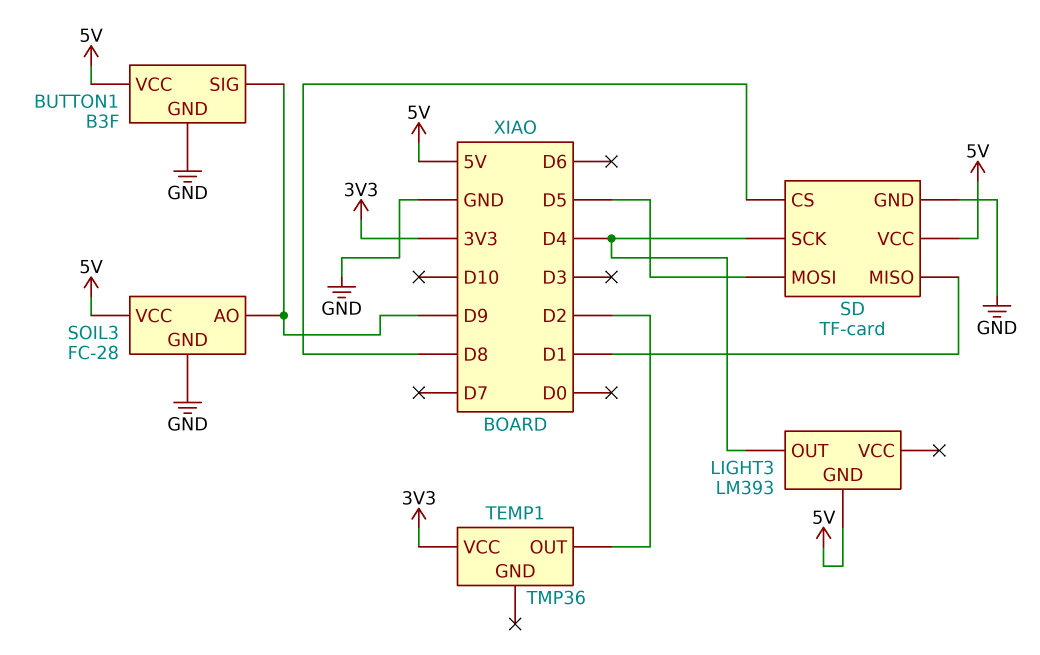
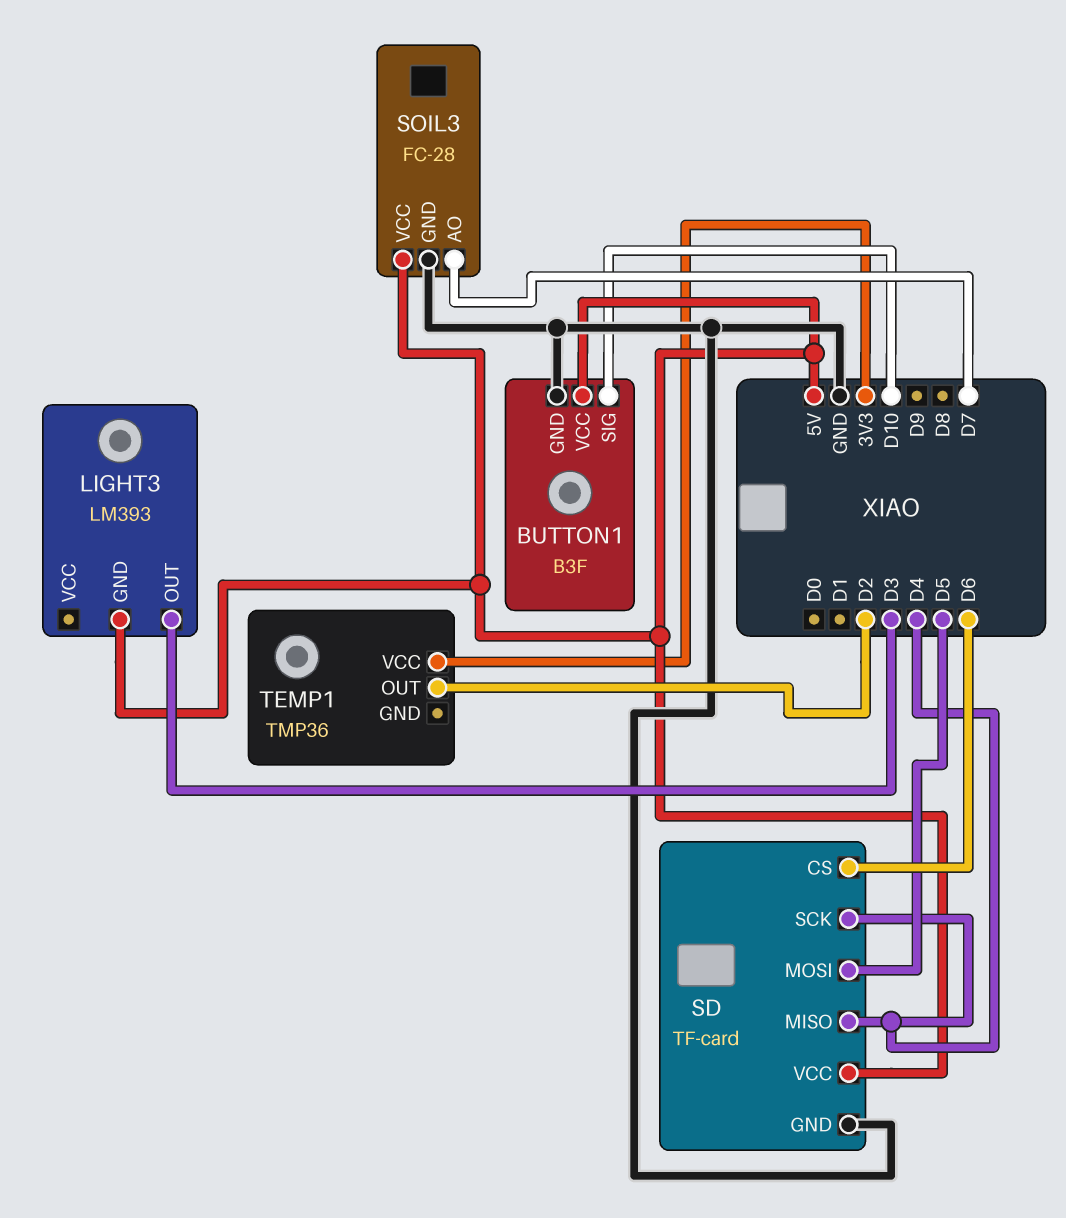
BUTTON1 pin SIG: D9 -> D10
LIGHT3 pin OUT: D4 -> D3
SD pin CS: D8 -> D6
SD pin MISO: D1 -> D4
SOIL3 pin AO: D9 -> D7

